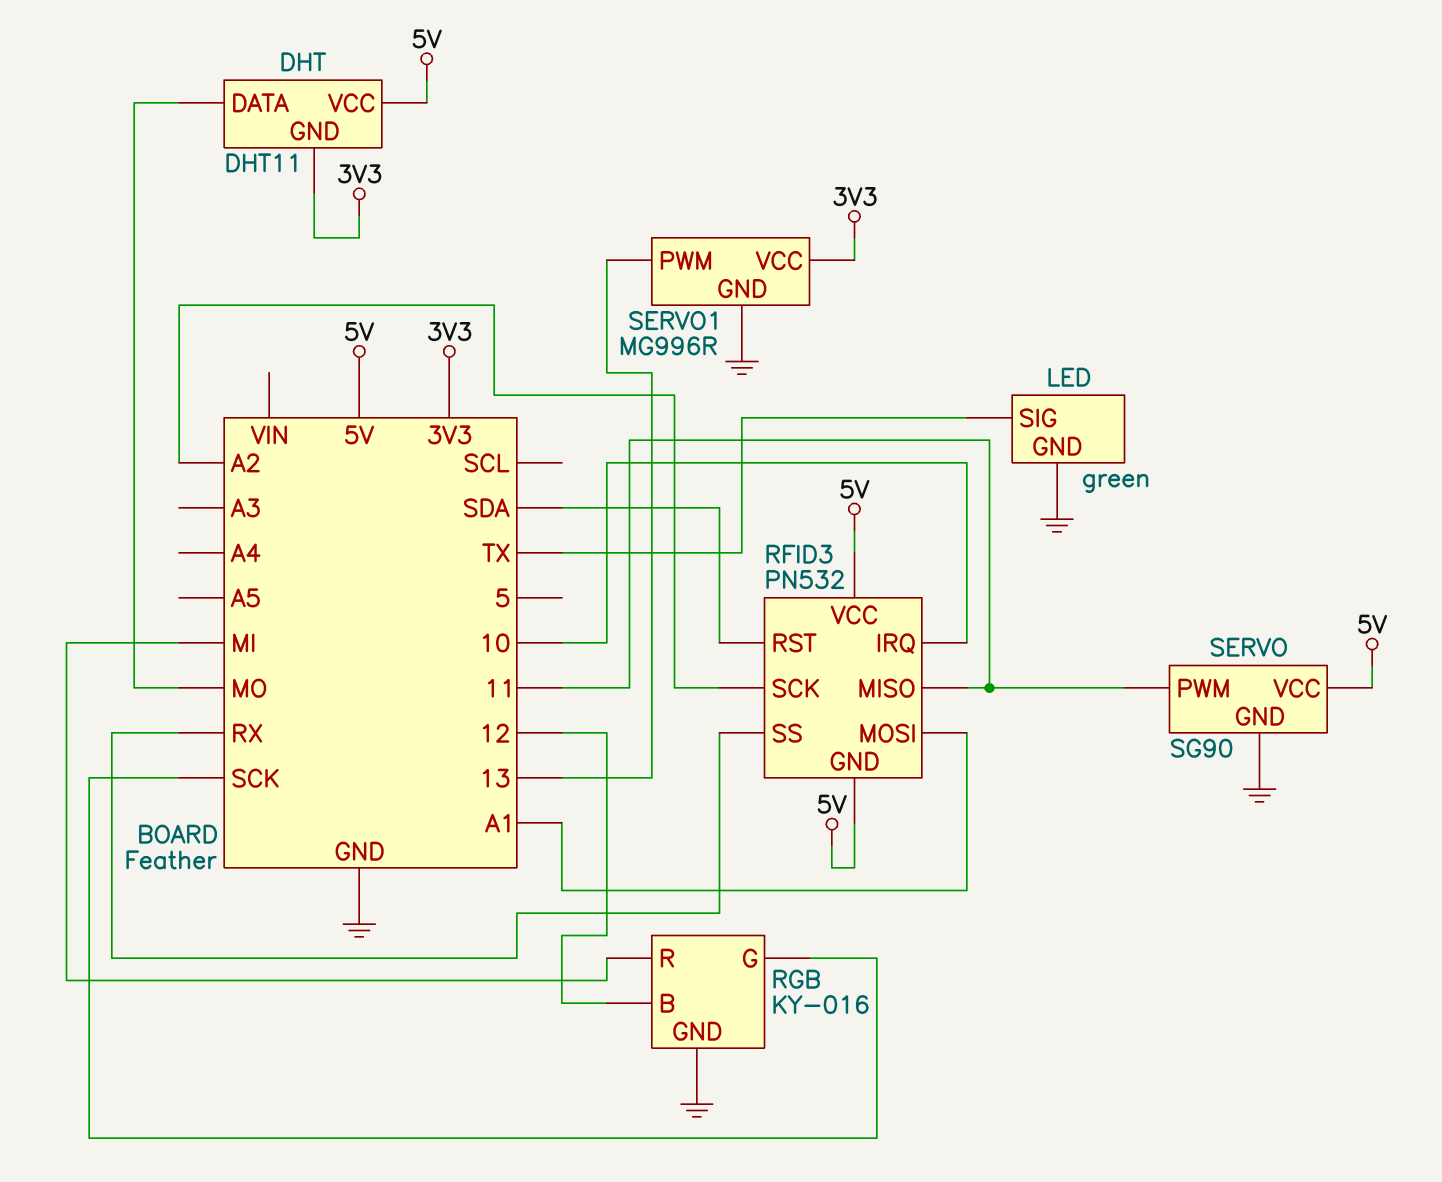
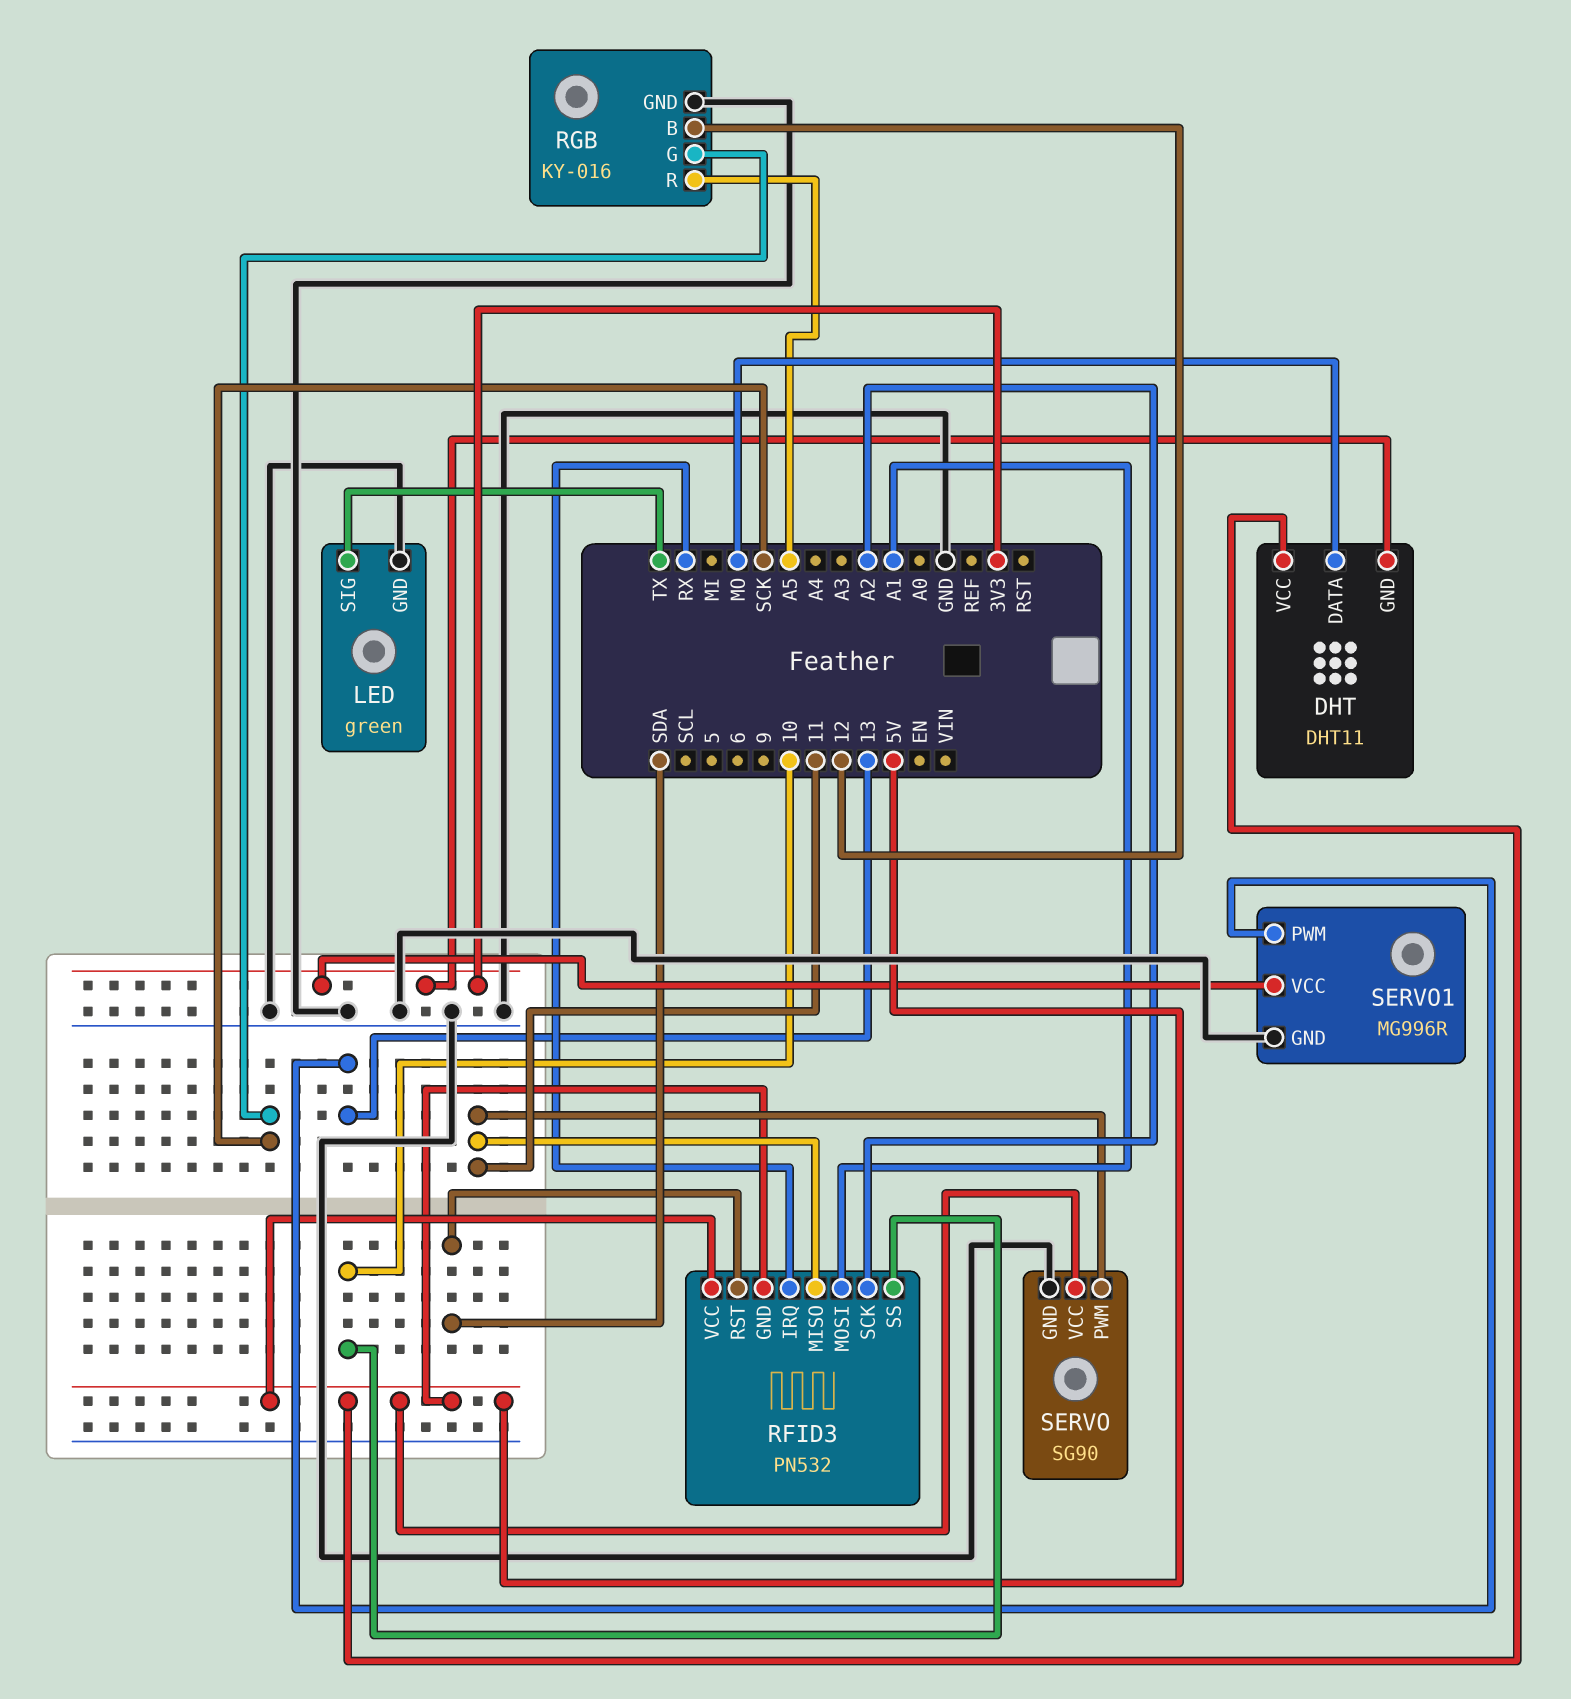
RFID3 pin IRQ: 10 -> RX
RFID3 pin SS: RX -> 10
RGB pin R: MI -> A5

